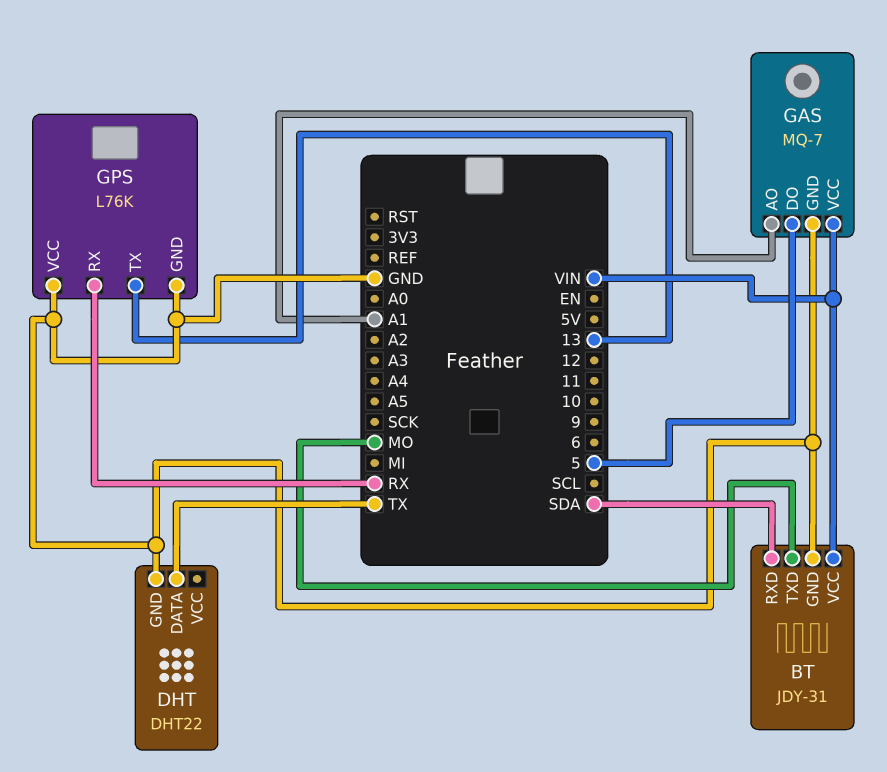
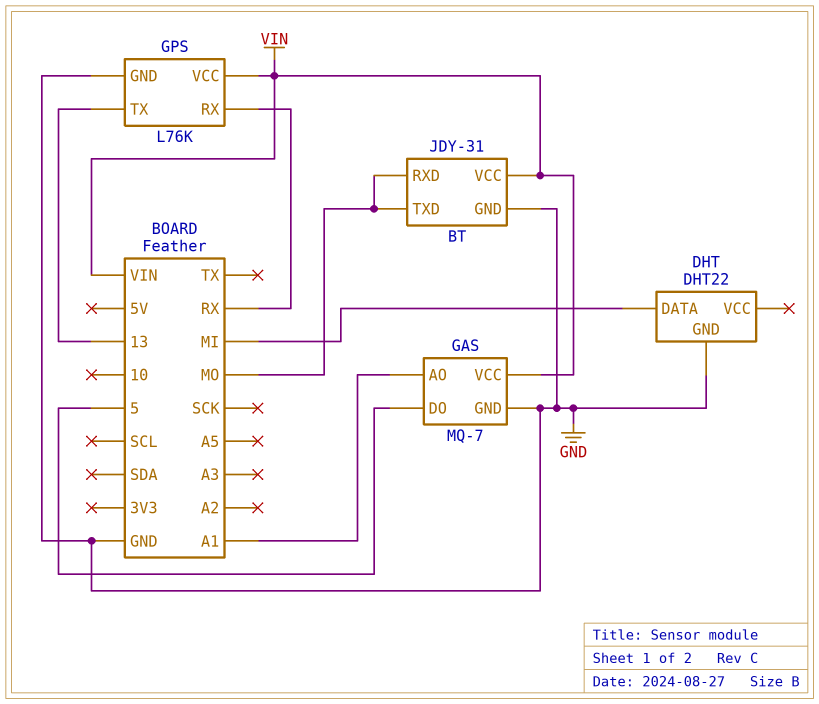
BT pin RXD: SDA -> MO
DHT pin DATA: TX -> MI
GPS pin VCC: GND -> VIN

